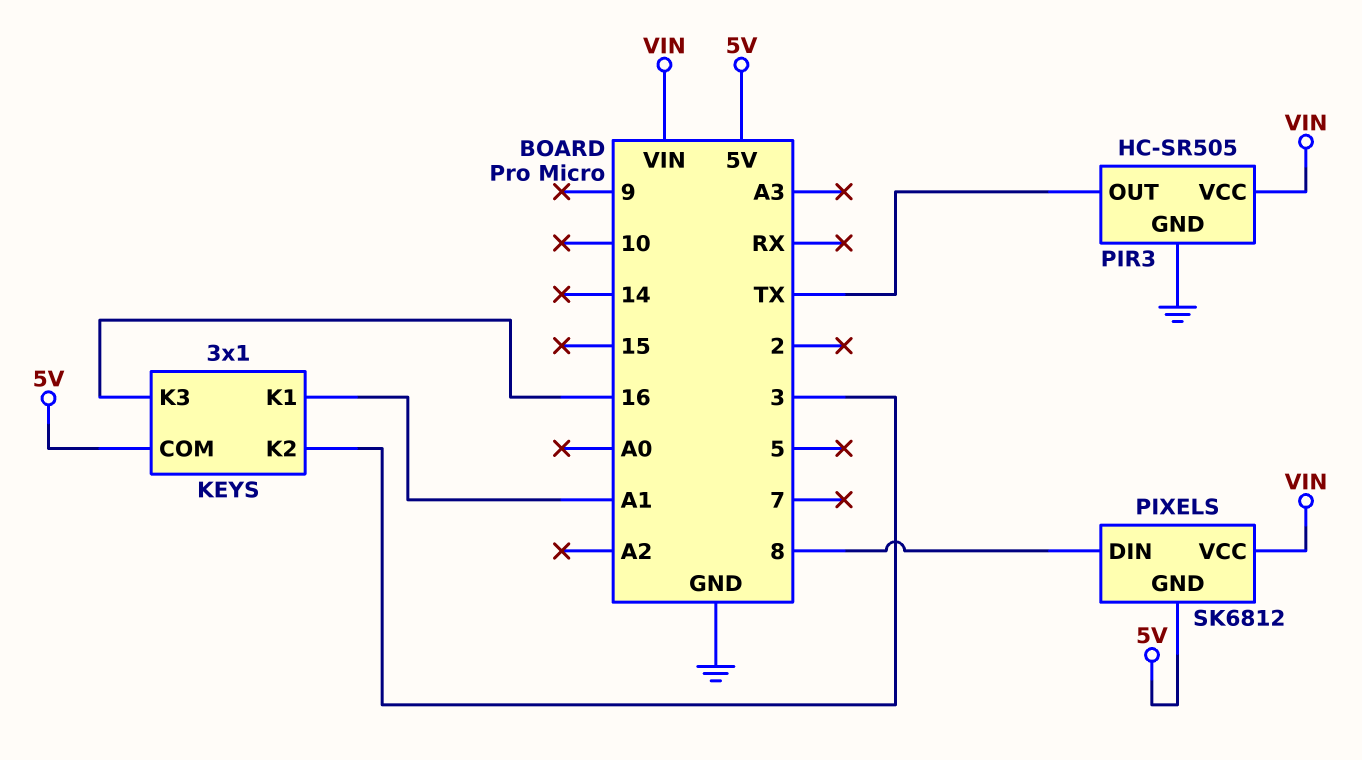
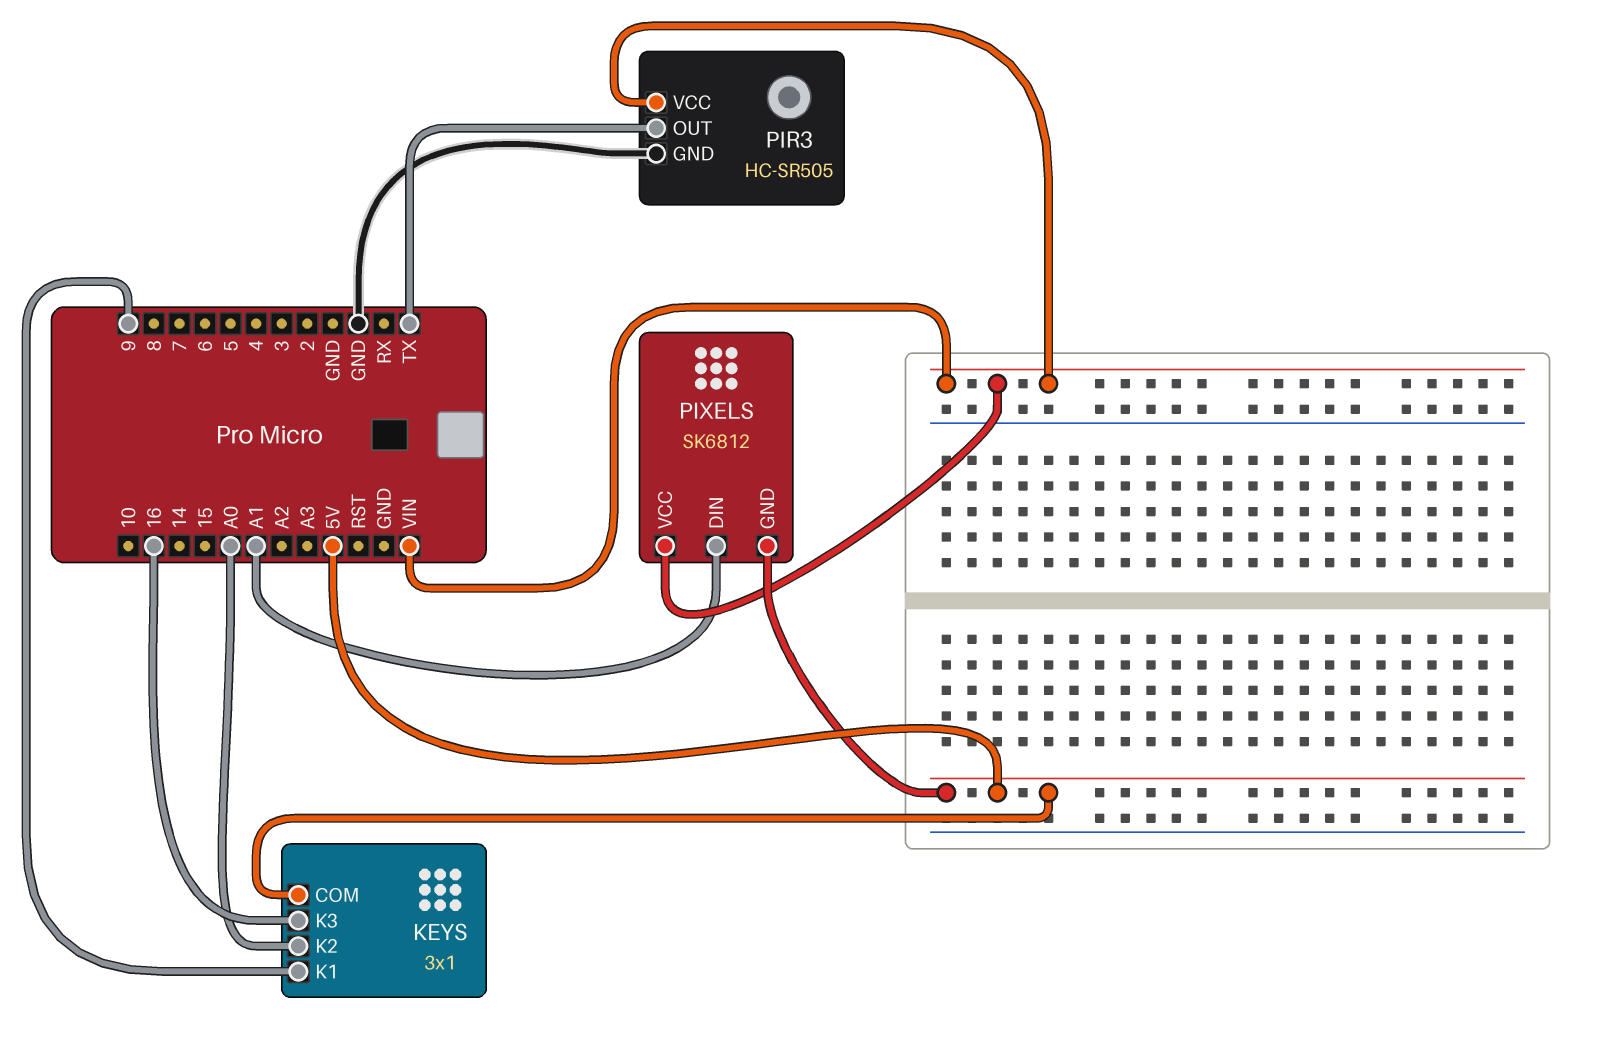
KEYS pin K1: A1 -> 9
KEYS pin K2: 3 -> A0
PIXELS pin DIN: 8 -> A1

